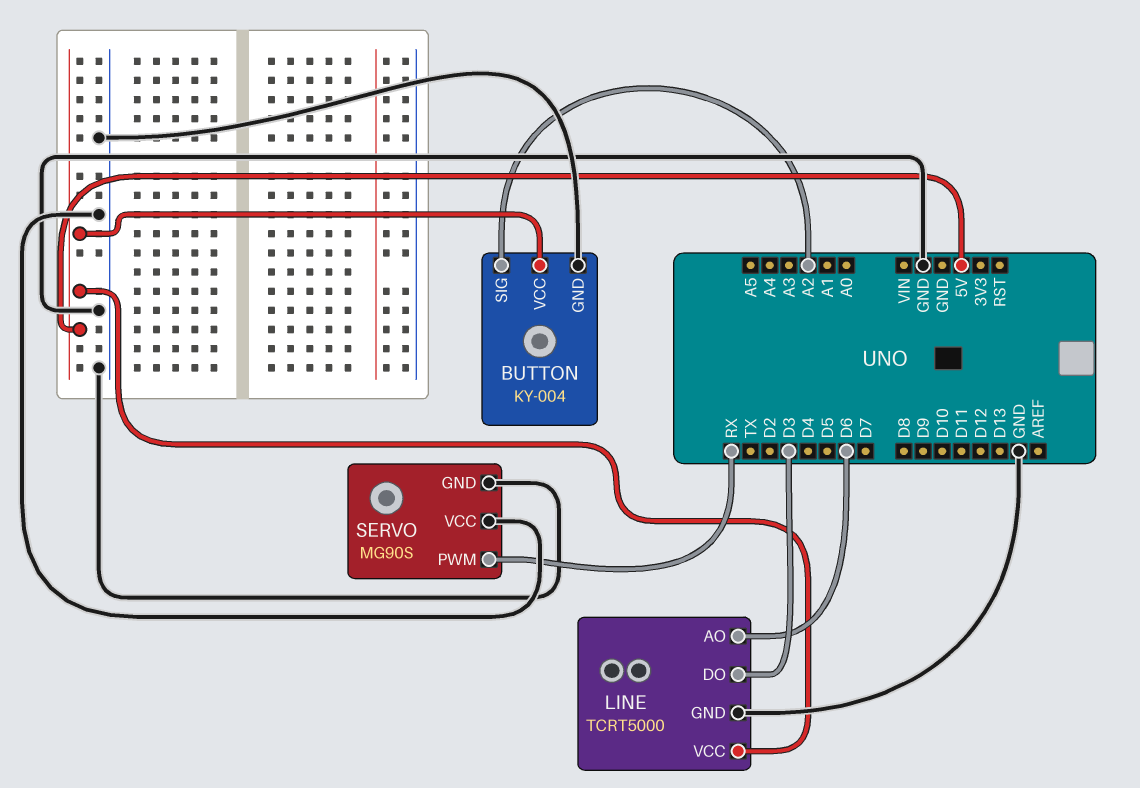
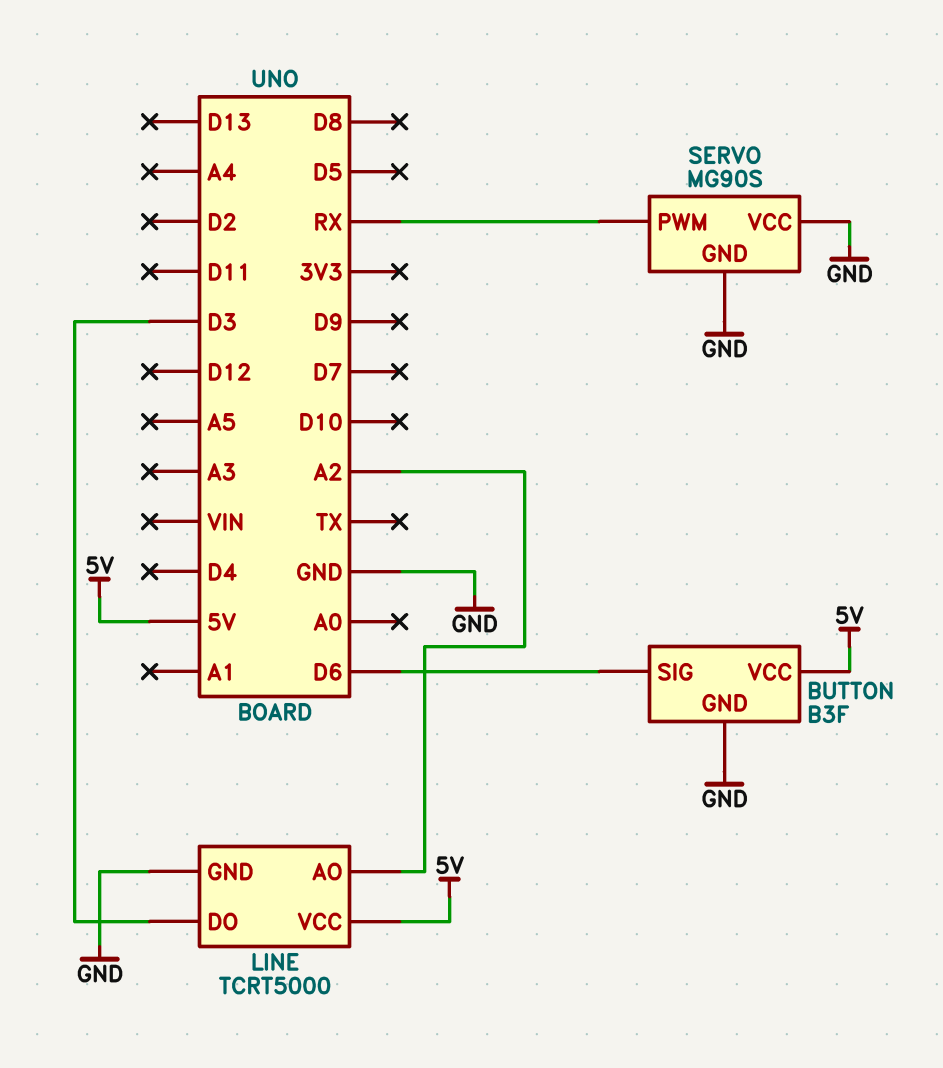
BUTTON: KY-004 -> B3F
BUTTON pin SIG: A2 -> D6
LINE pin AO: D6 -> A2

